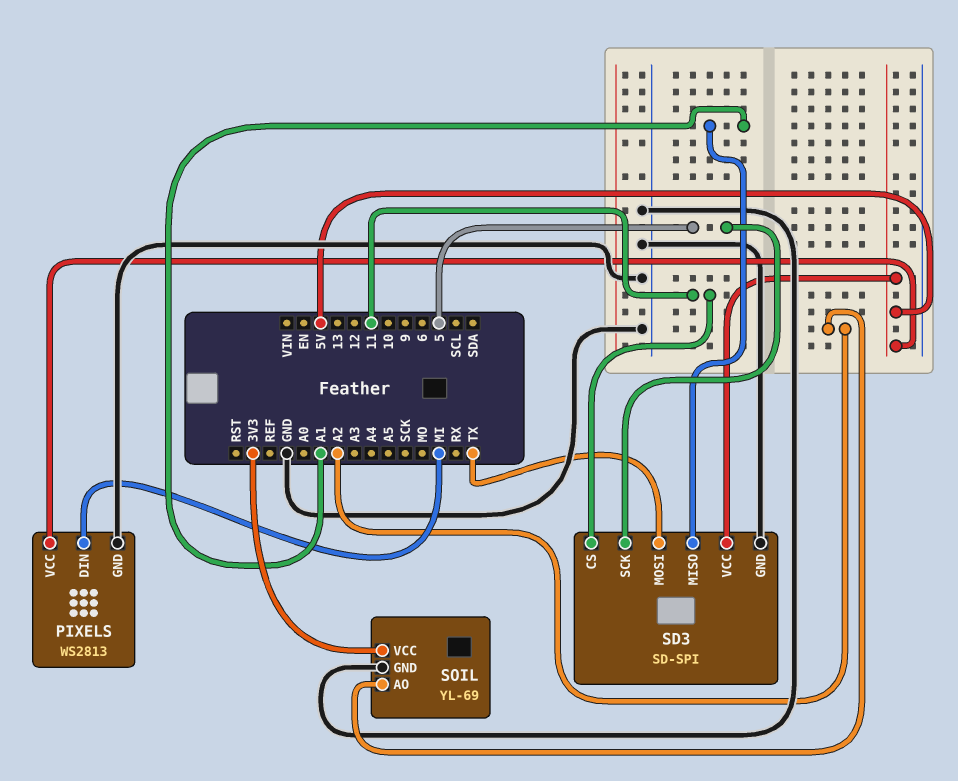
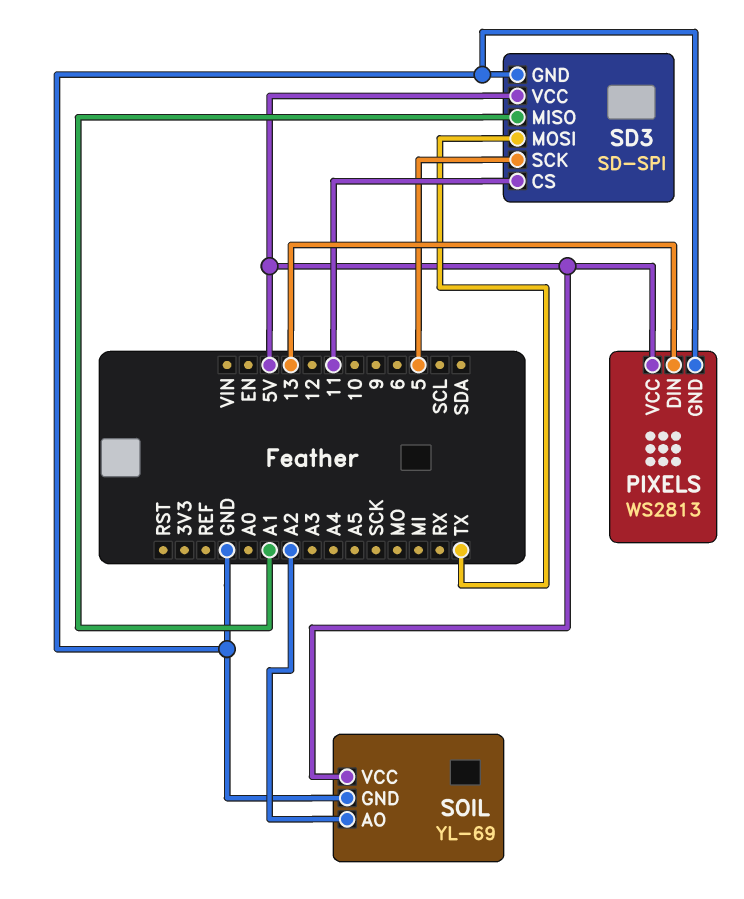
PIXELS pin DIN: MI -> 13
SOIL pin VCC: 3V3 -> 5V

